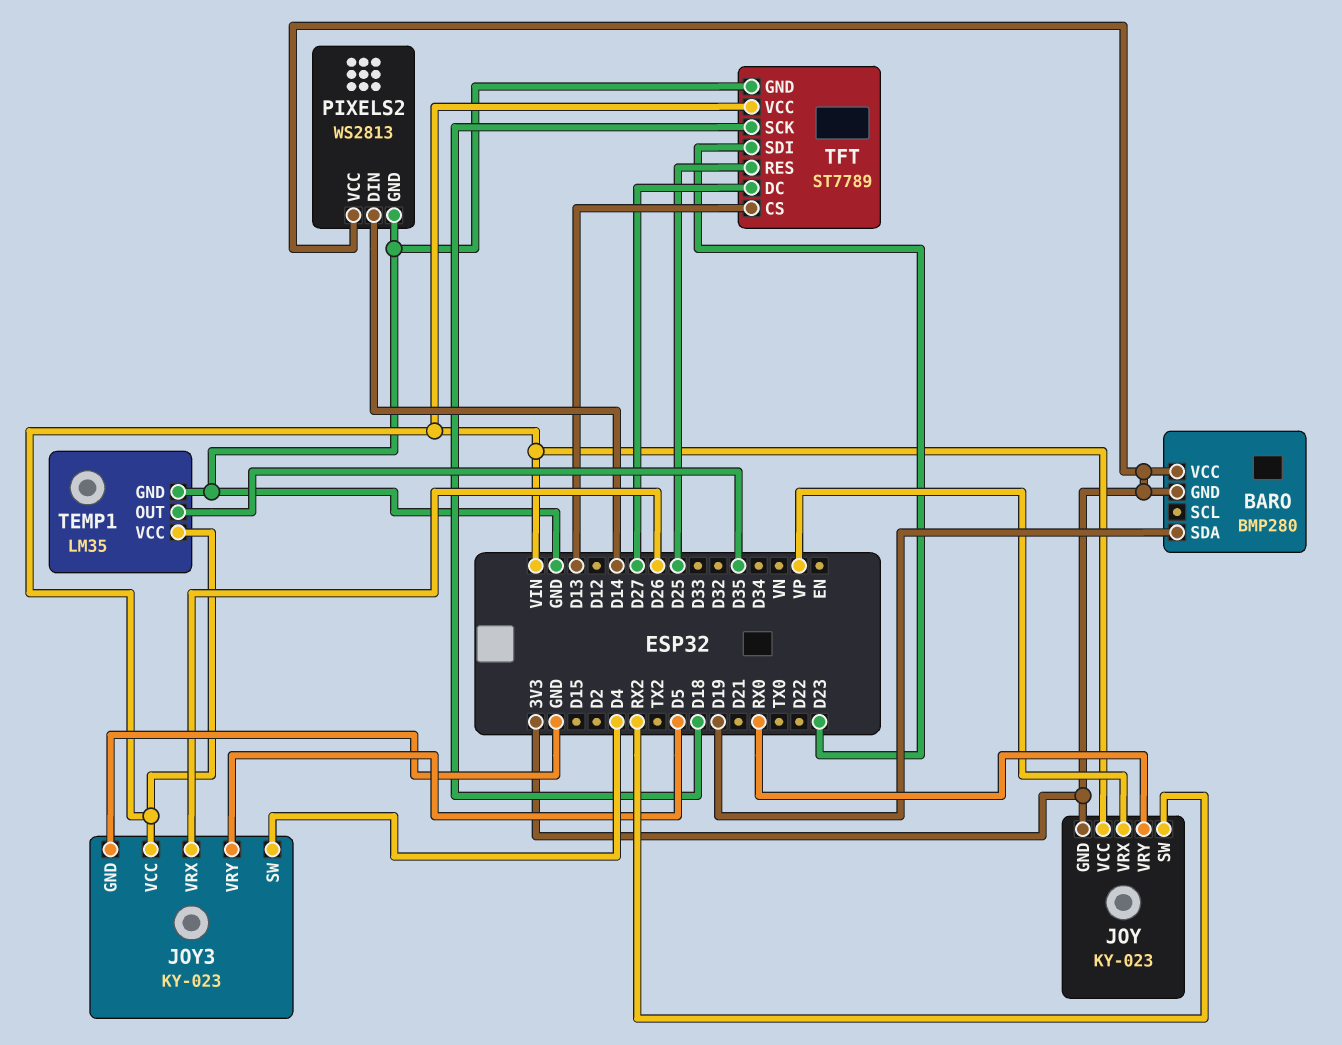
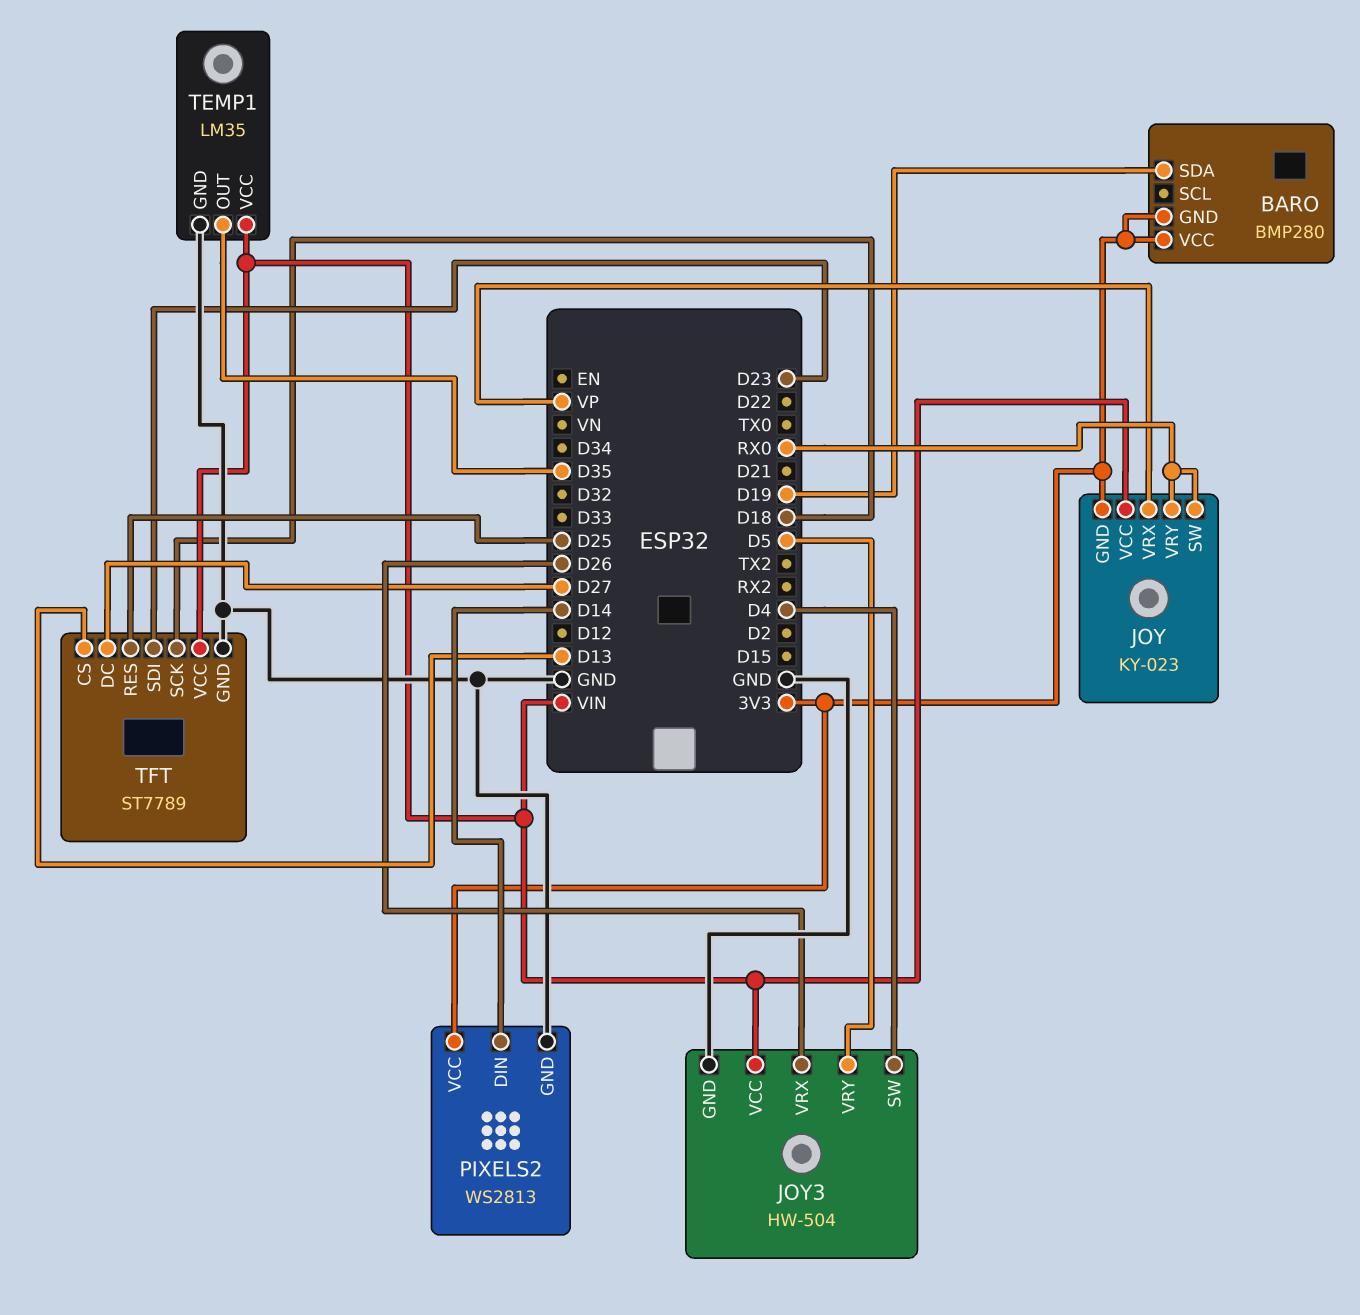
JOY pin SW: RX2 -> RX0
JOY3: KY-023 -> HW-504

